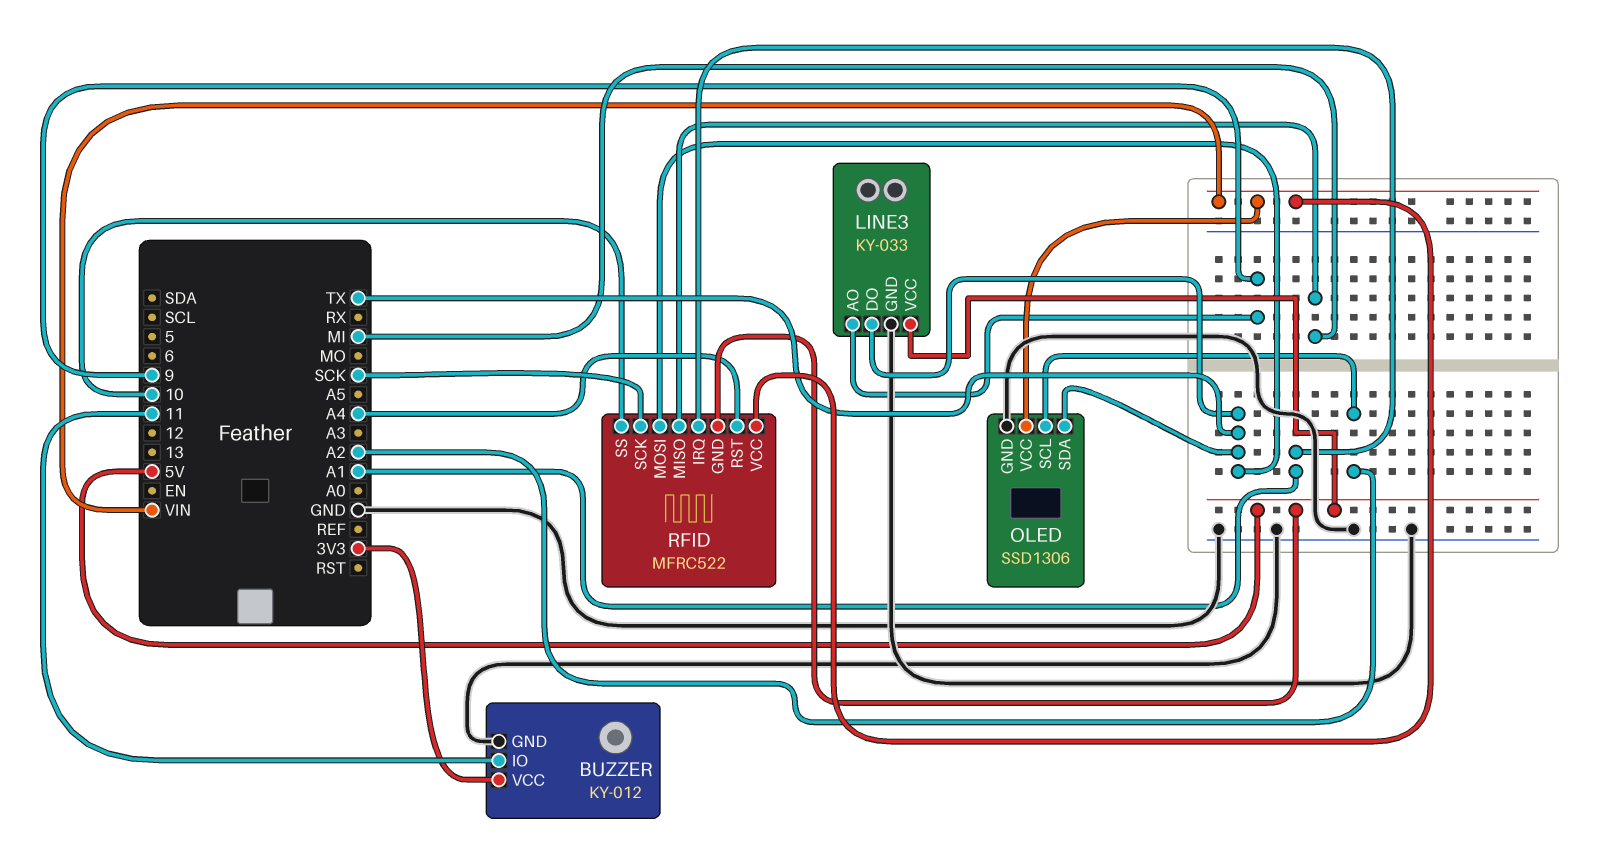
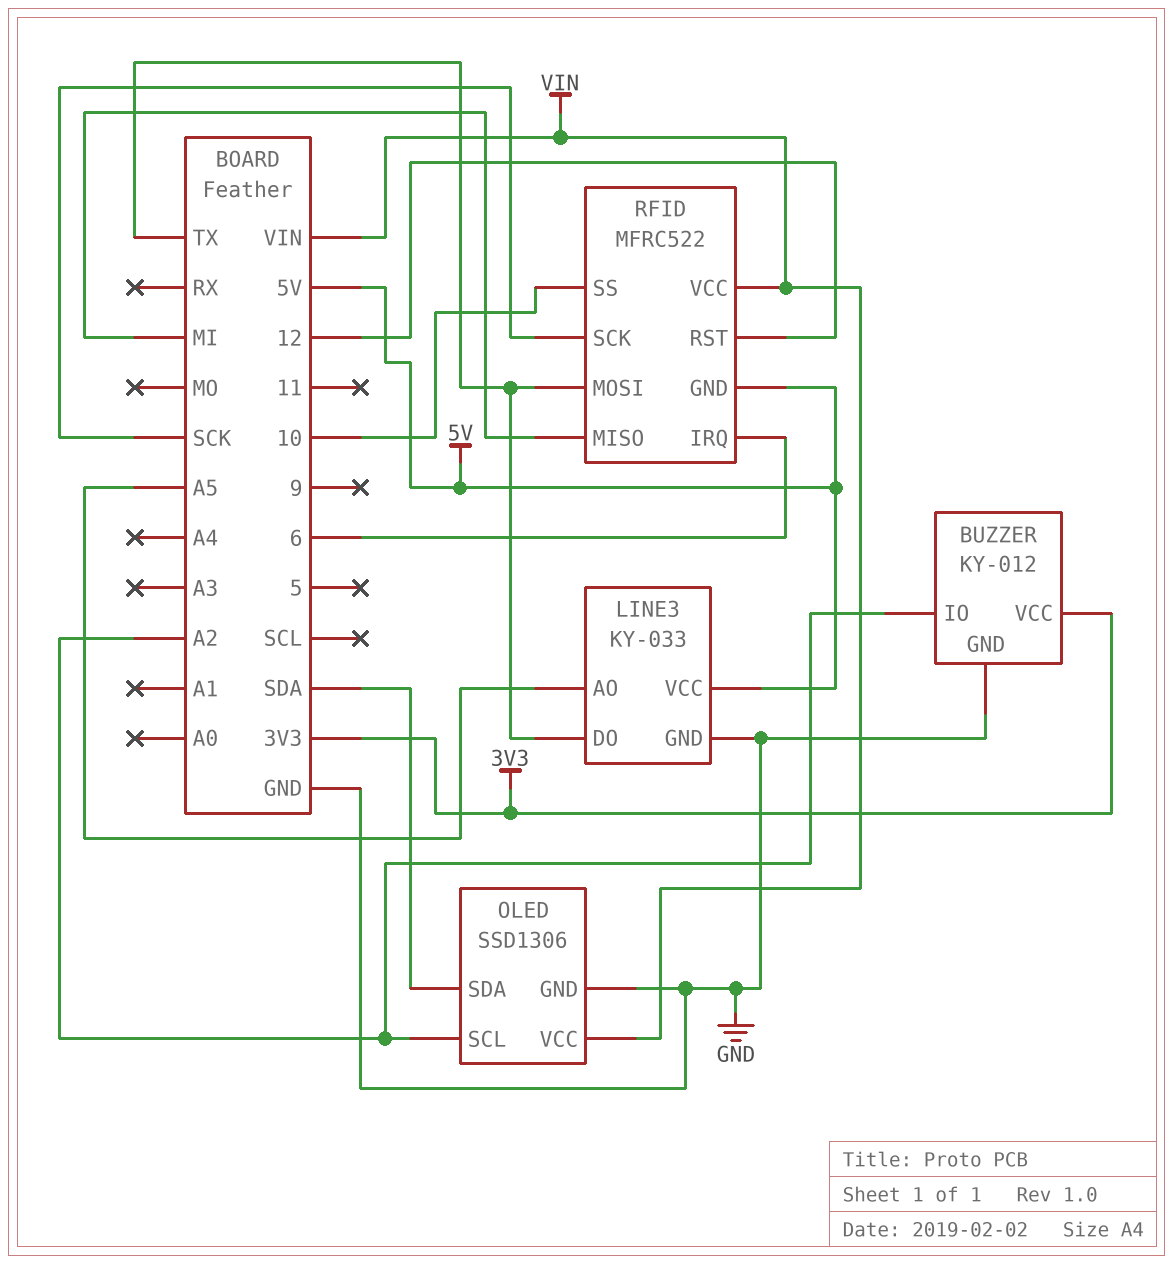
BUZZER pin IO: 11 -> A2
LINE3 pin AO: 9 -> A5
OLED pin SDA: TX -> SDA
RFID pin IRQ: A1 -> 6
RFID pin RST: A4 -> 12

